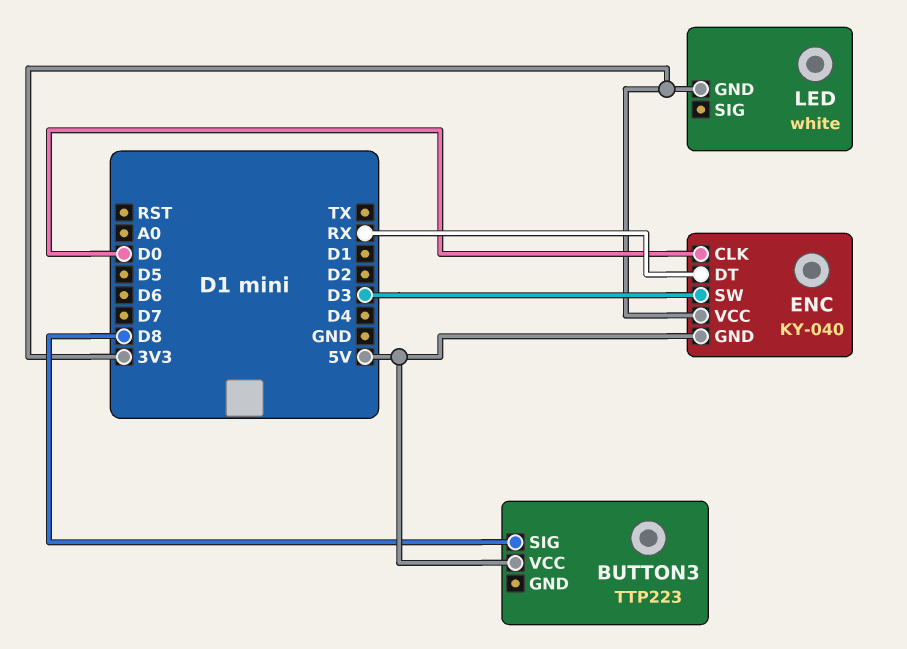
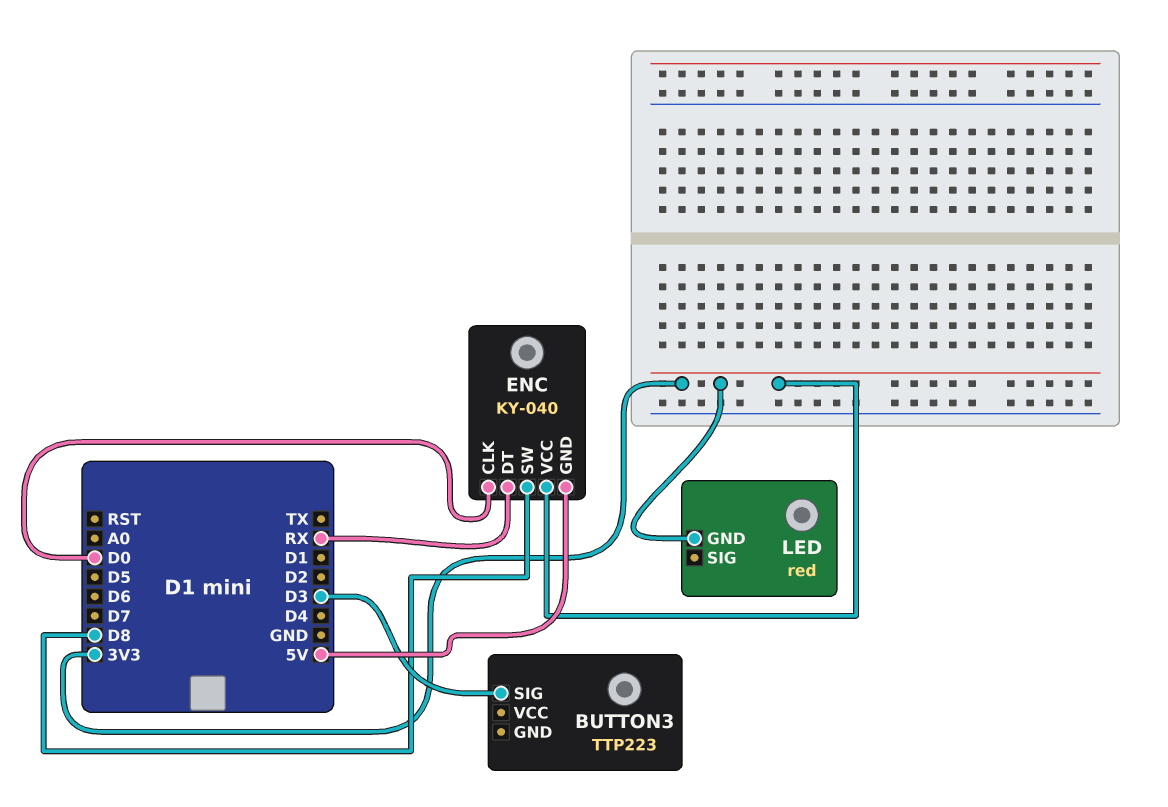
BUTTON3 pin SIG: D8 -> D3
BUTTON3 pin VCC: 5V -> none
ENC pin SW: D3 -> D8
LED: white -> red

